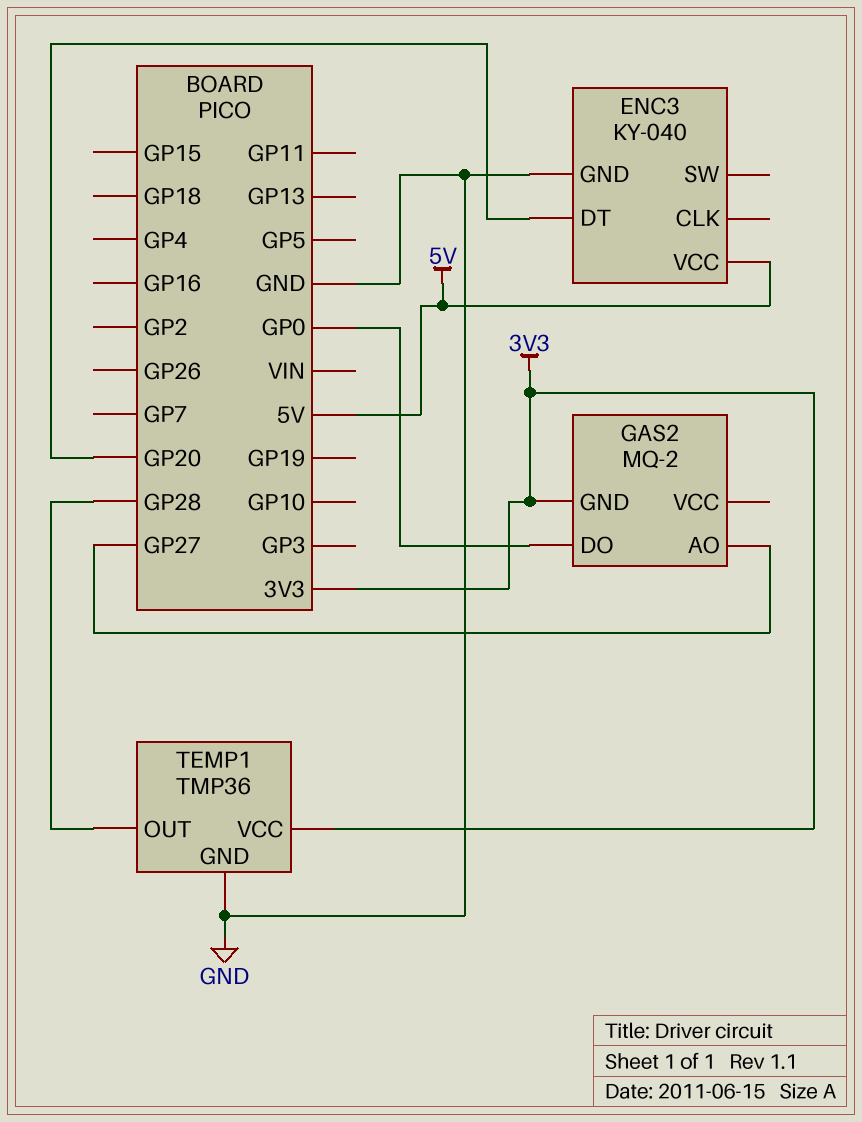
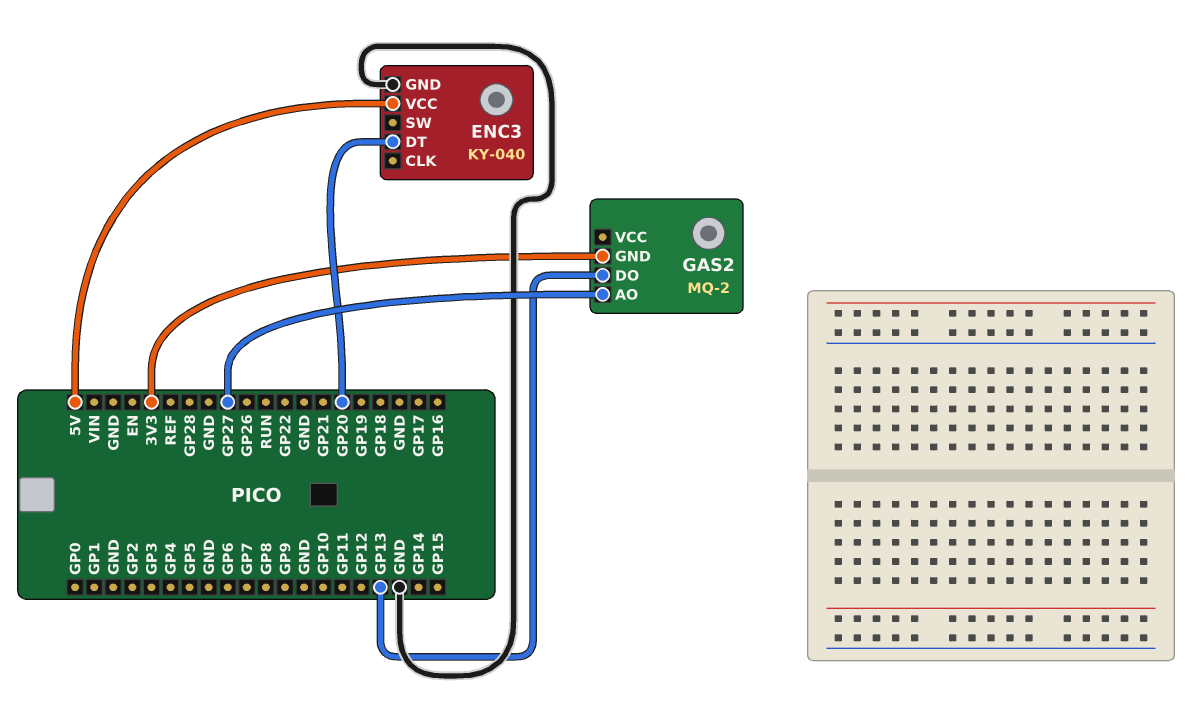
GAS2 pin DO: GP0 -> GP13
TEMP1: TMP36 -> none
TEMP1 pin GND: GND -> none
TEMP1 pin OUT: GP28 -> none
TEMP1 pin VCC: 3V3 -> none

